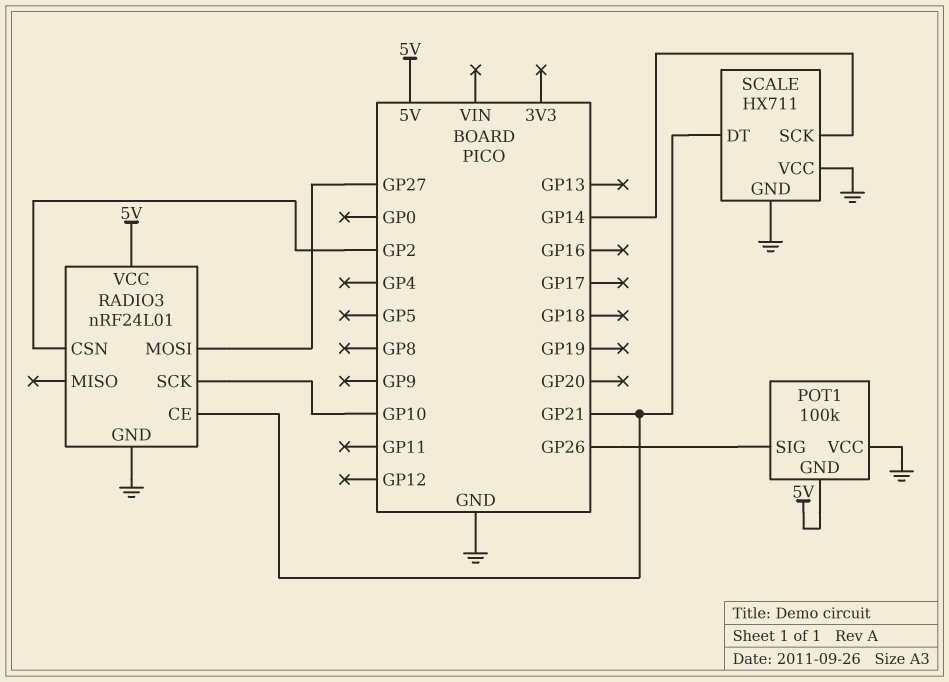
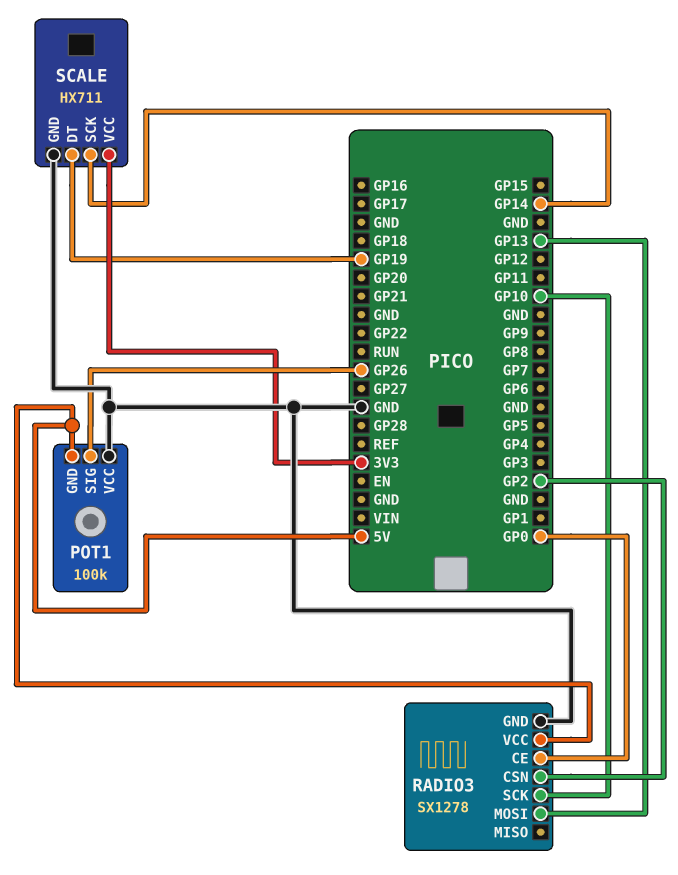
RADIO3: nRF24L01 -> SX1278
RADIO3 pin CE: GP21 -> GP0
RADIO3 pin MOSI: GP27 -> GP13
SCALE pin DT: GP21 -> GP19
SCALE pin VCC: GND -> 3V3

